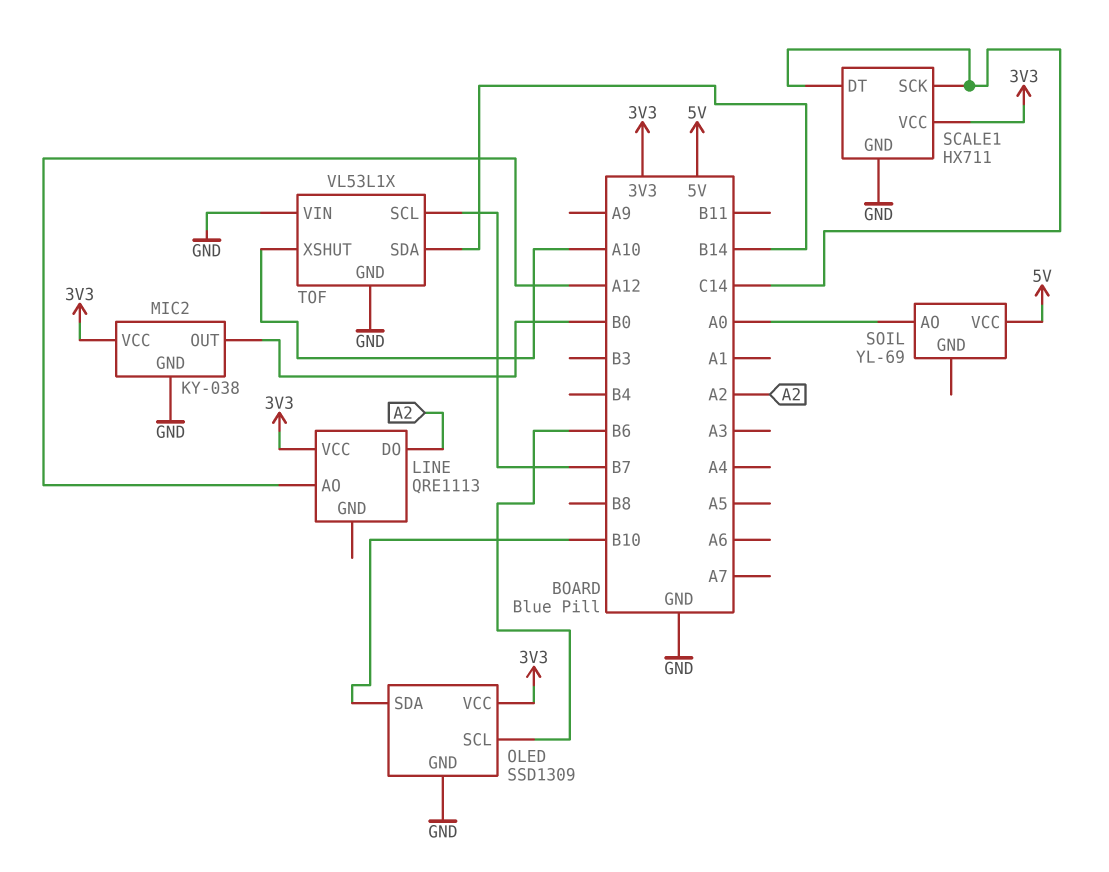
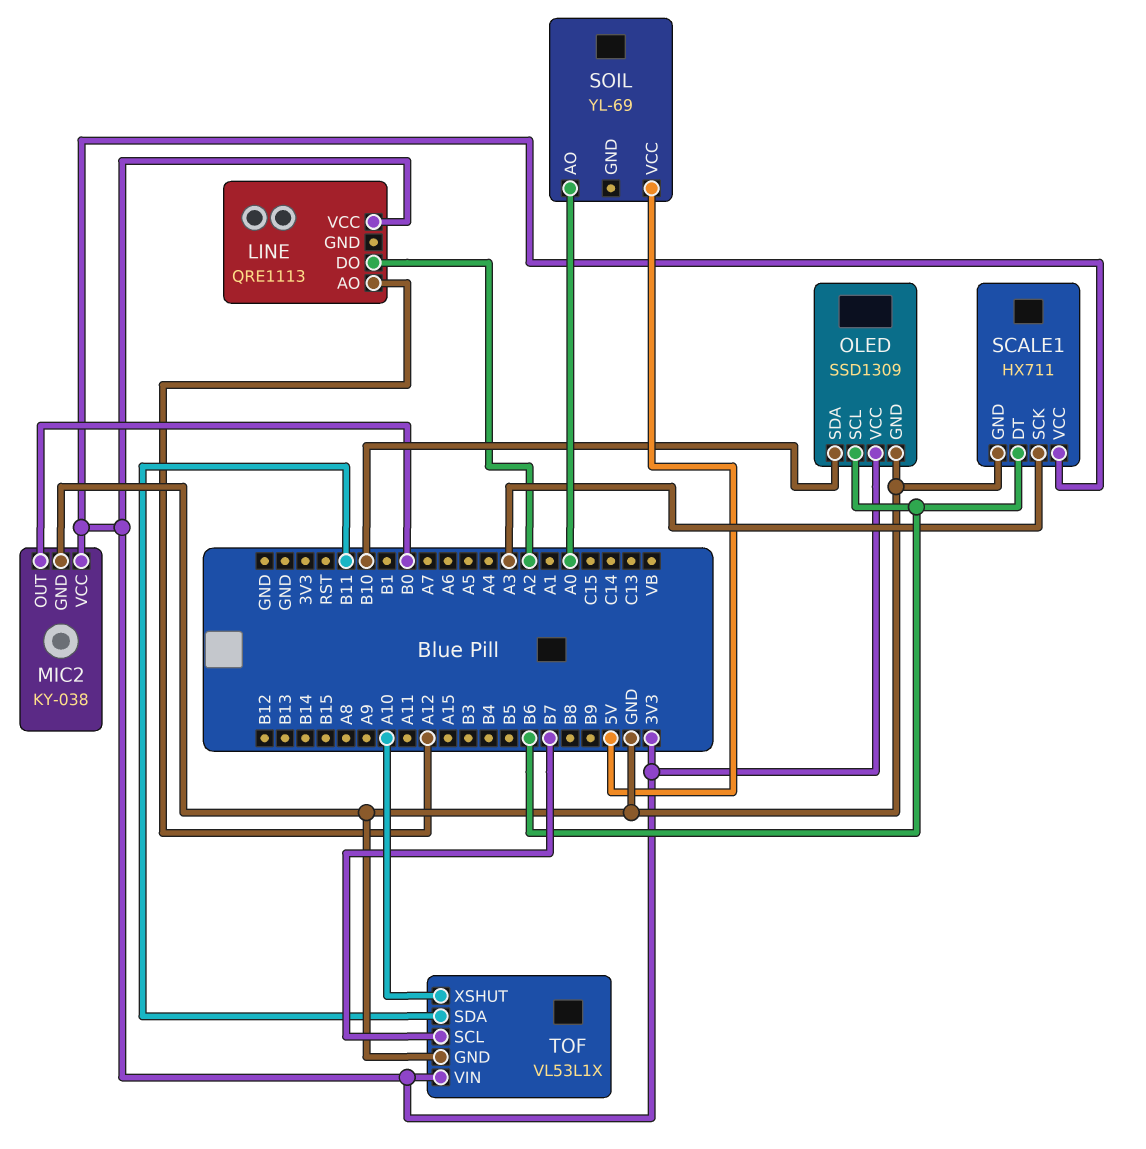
SCALE1 pin DT: C14 -> B6
SCALE1 pin SCK: C14 -> A3
TOF pin SDA: B14 -> B11
TOF pin VIN: GND -> 3V3

